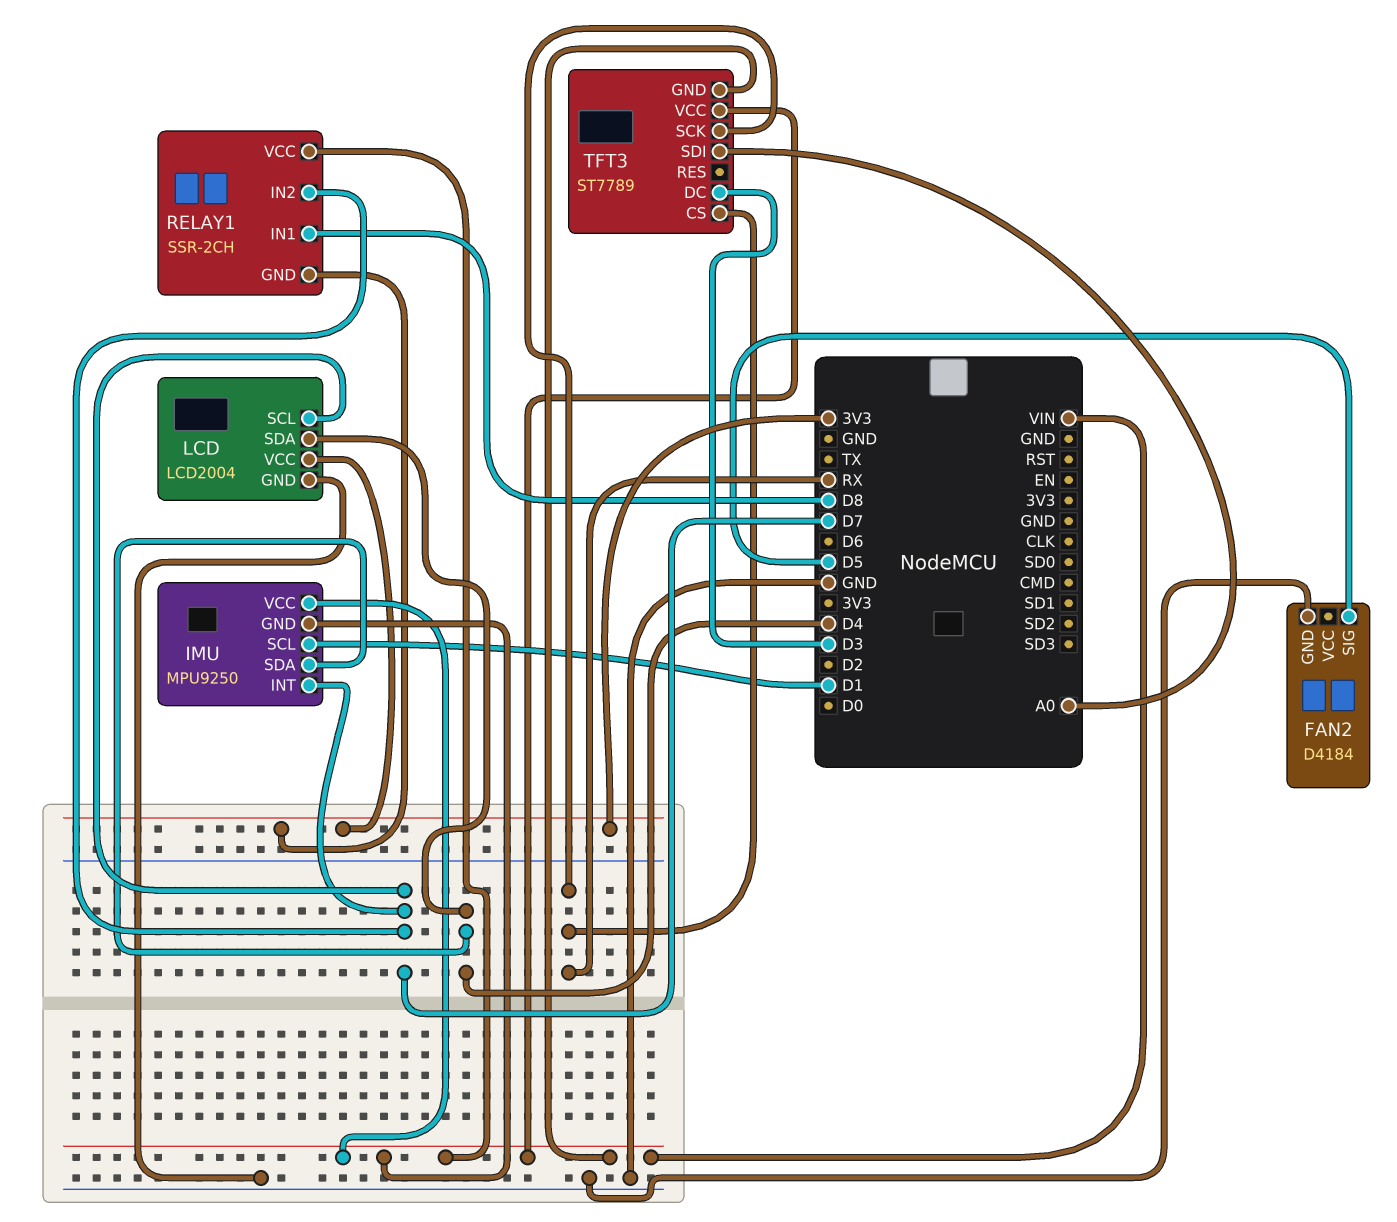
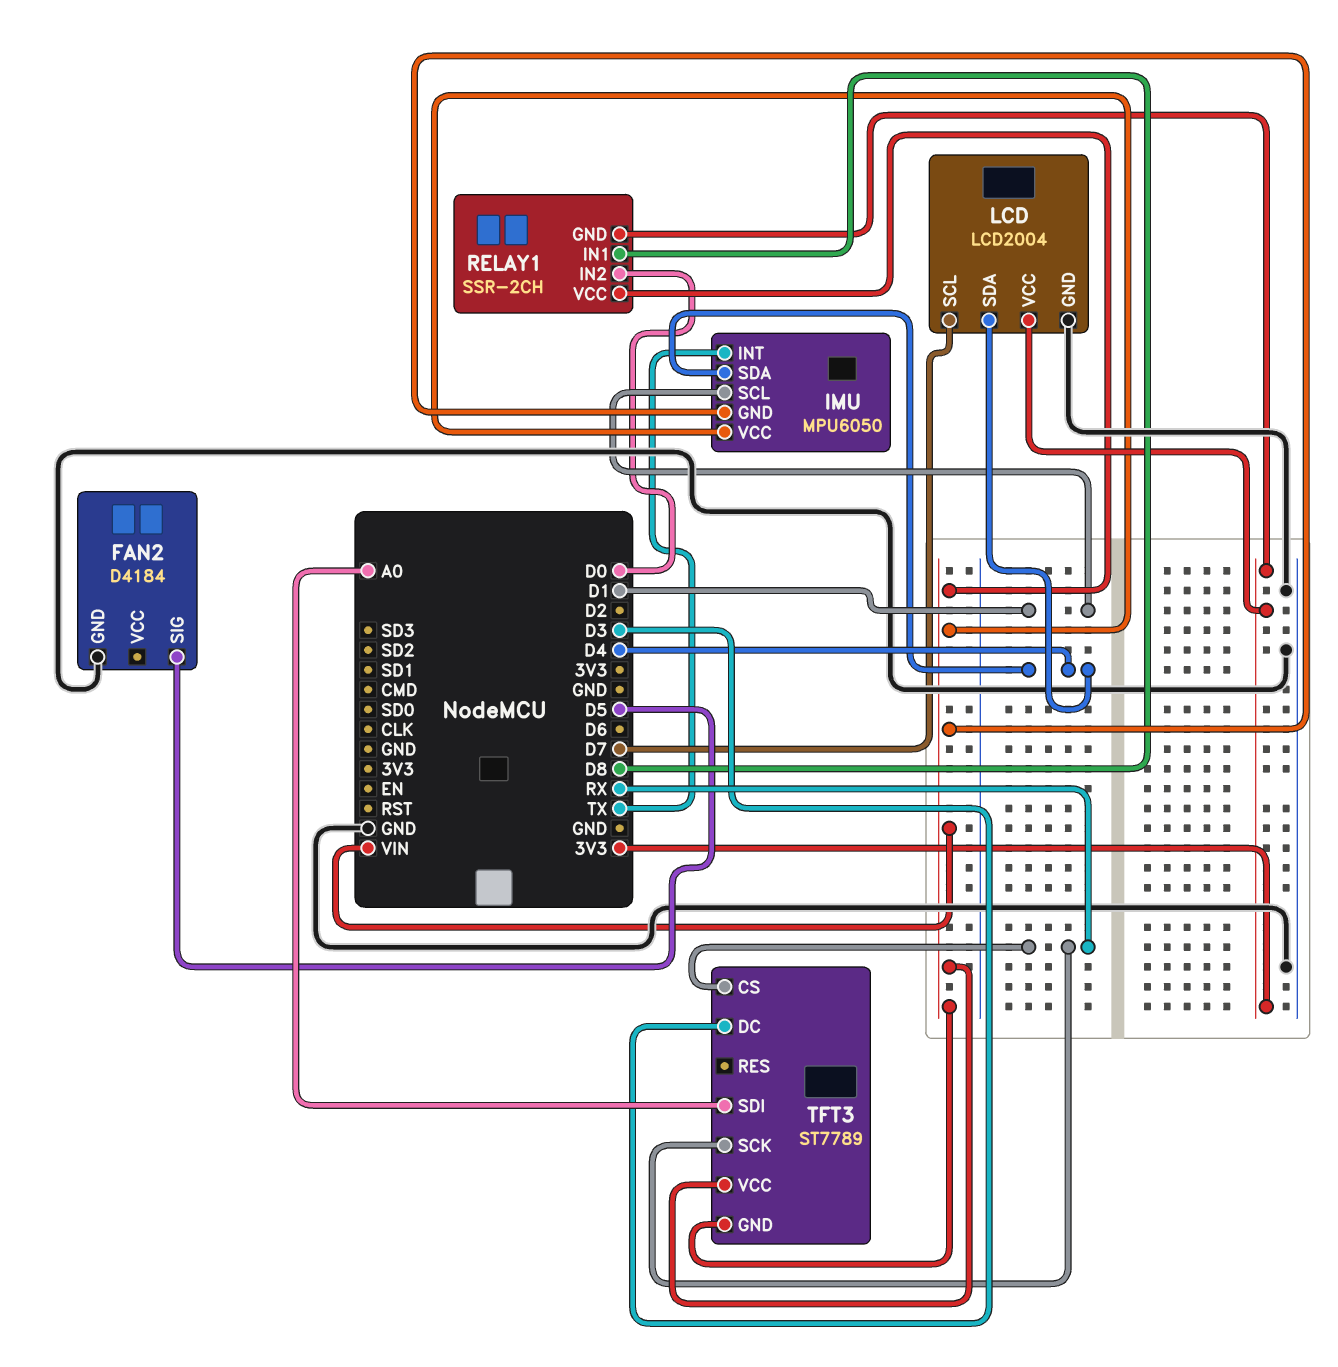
IMU: MPU9250 -> MPU6050
IMU pin INT: D7 -> TX
RELAY1 pin IN2: D7 -> D0

